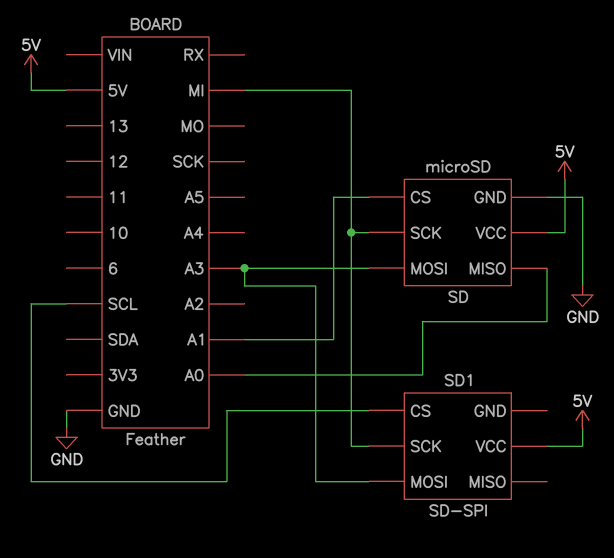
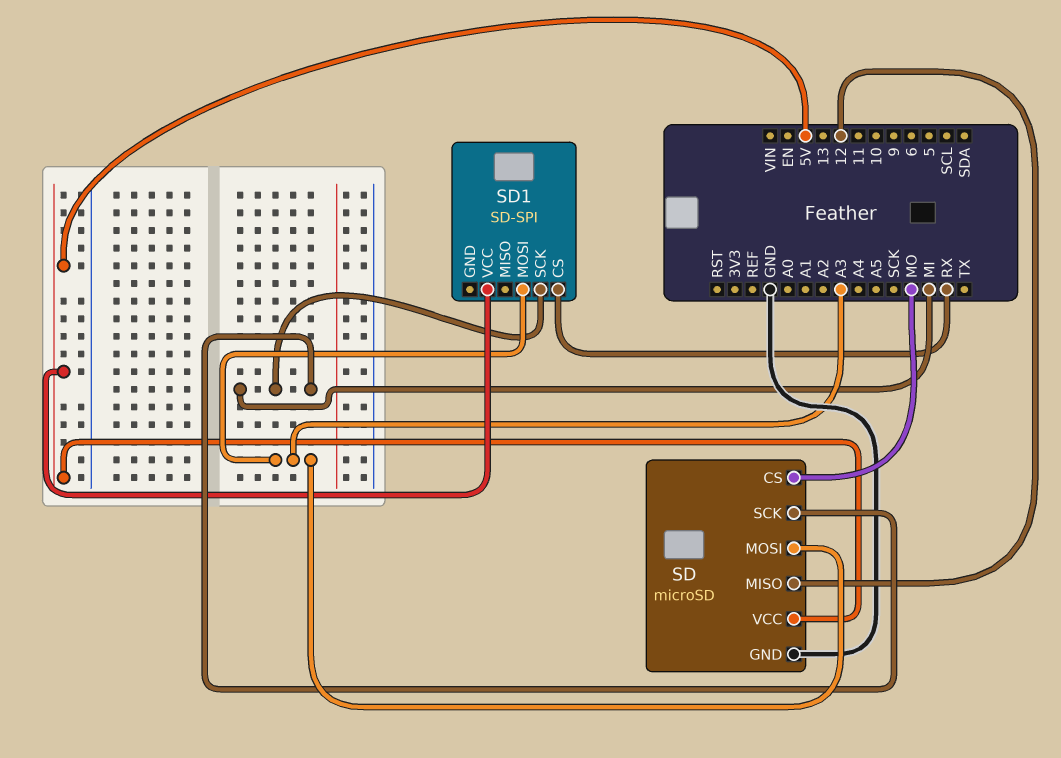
SD pin CS: A1 -> MO
SD pin MISO: A0 -> 12
SD1 pin CS: SCL -> RX

